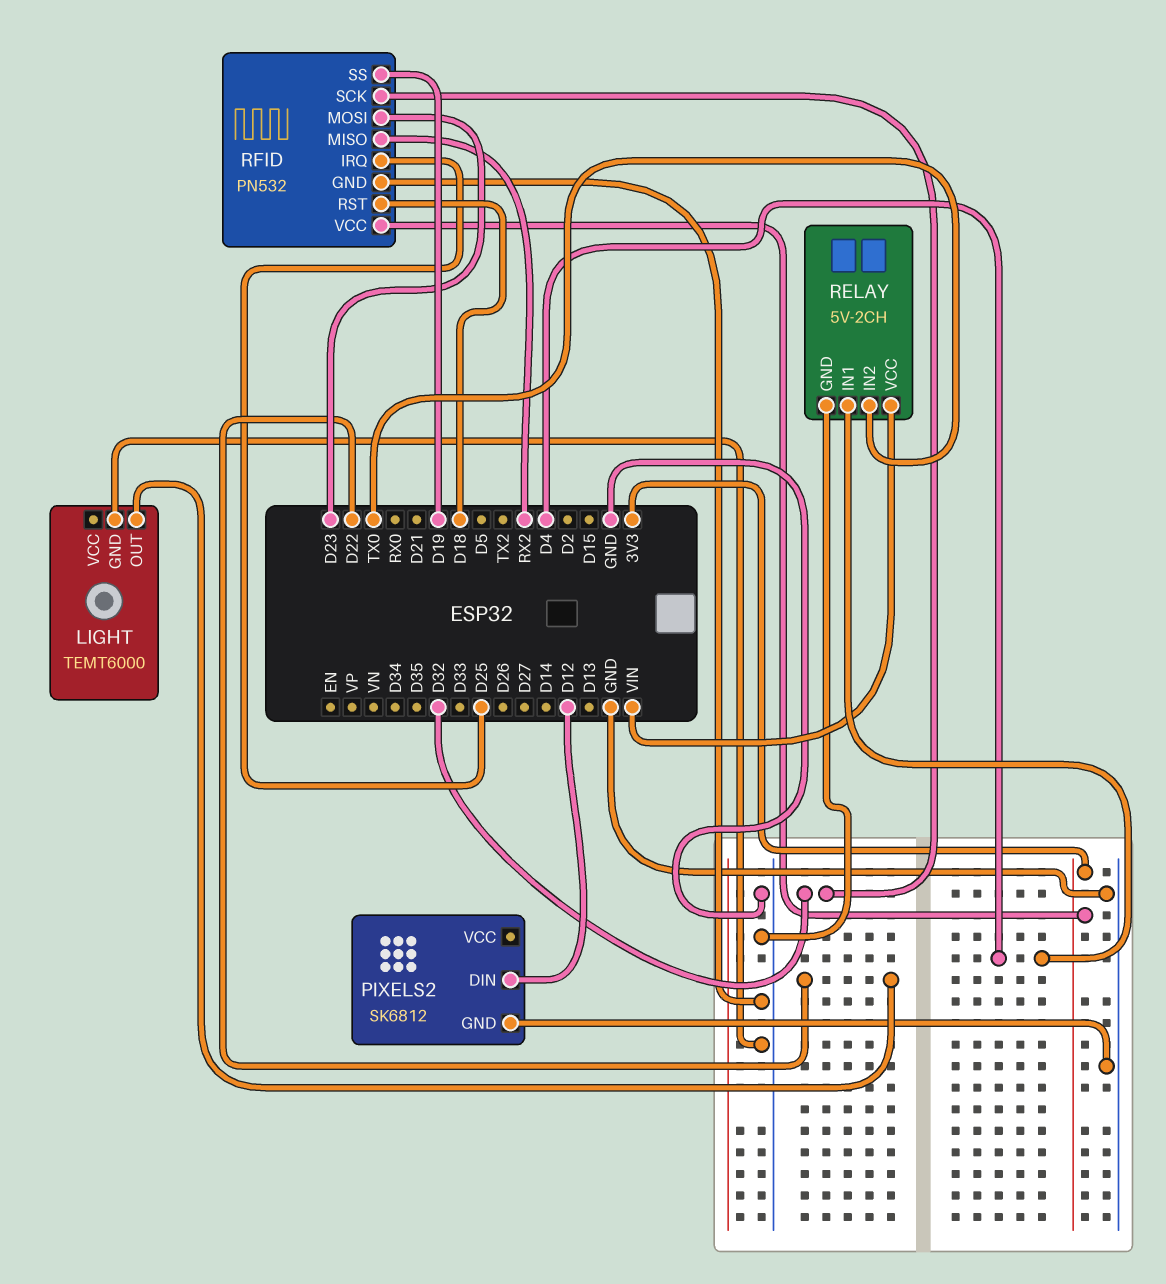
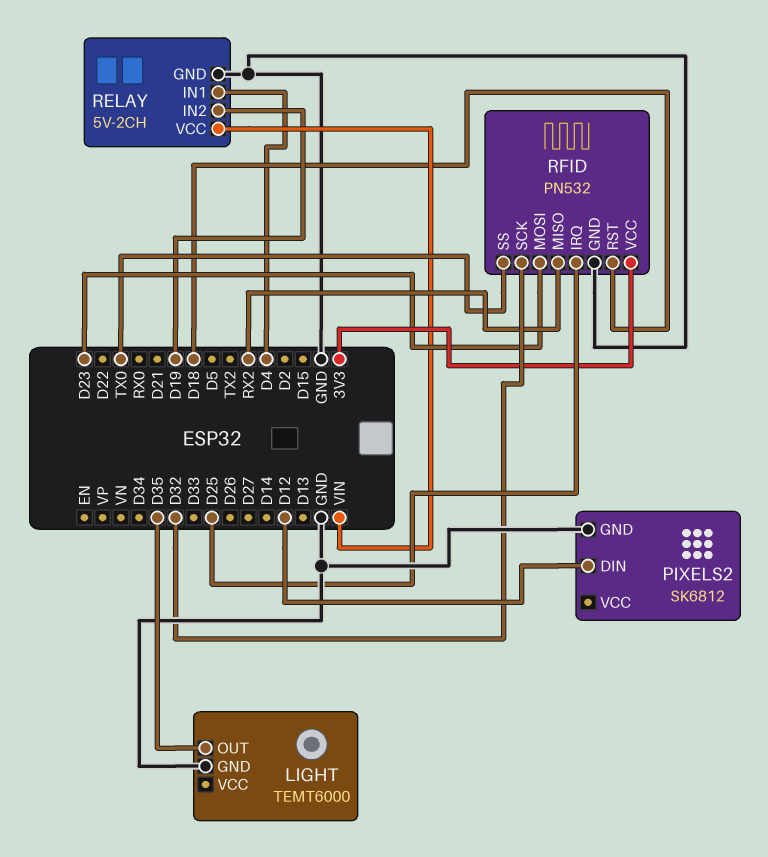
LIGHT pin OUT: D22 -> D35
RELAY pin IN2: TX0 -> D19
RFID pin SS: D19 -> TX0

